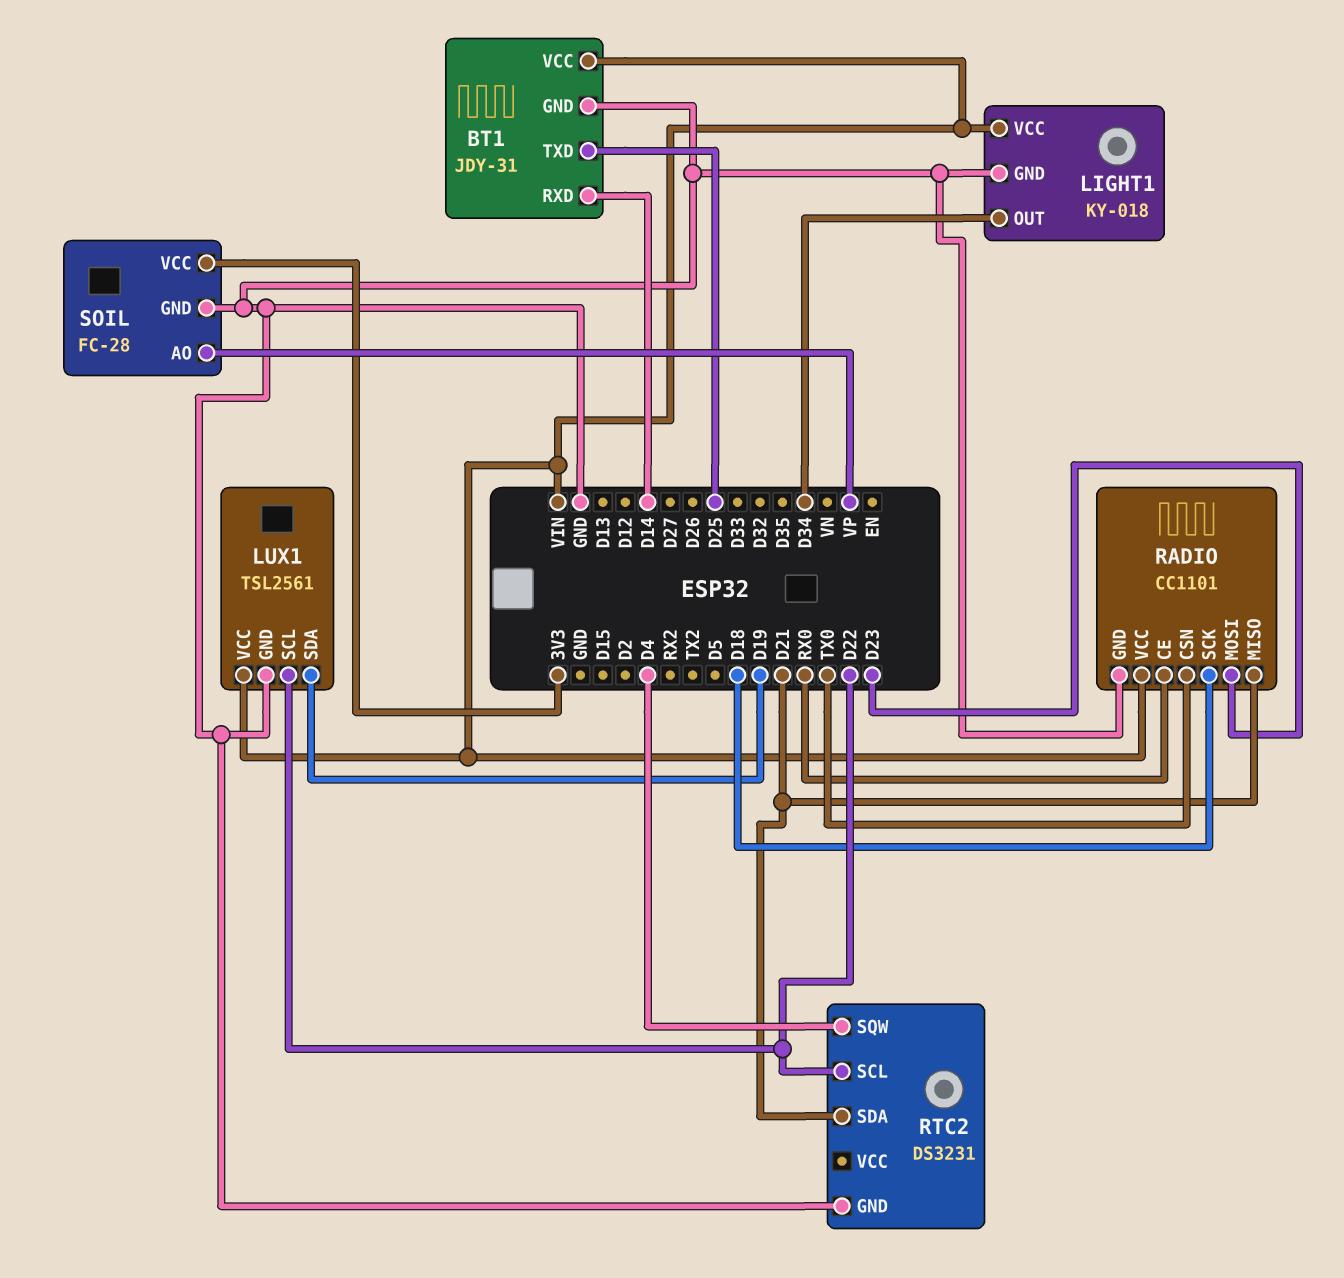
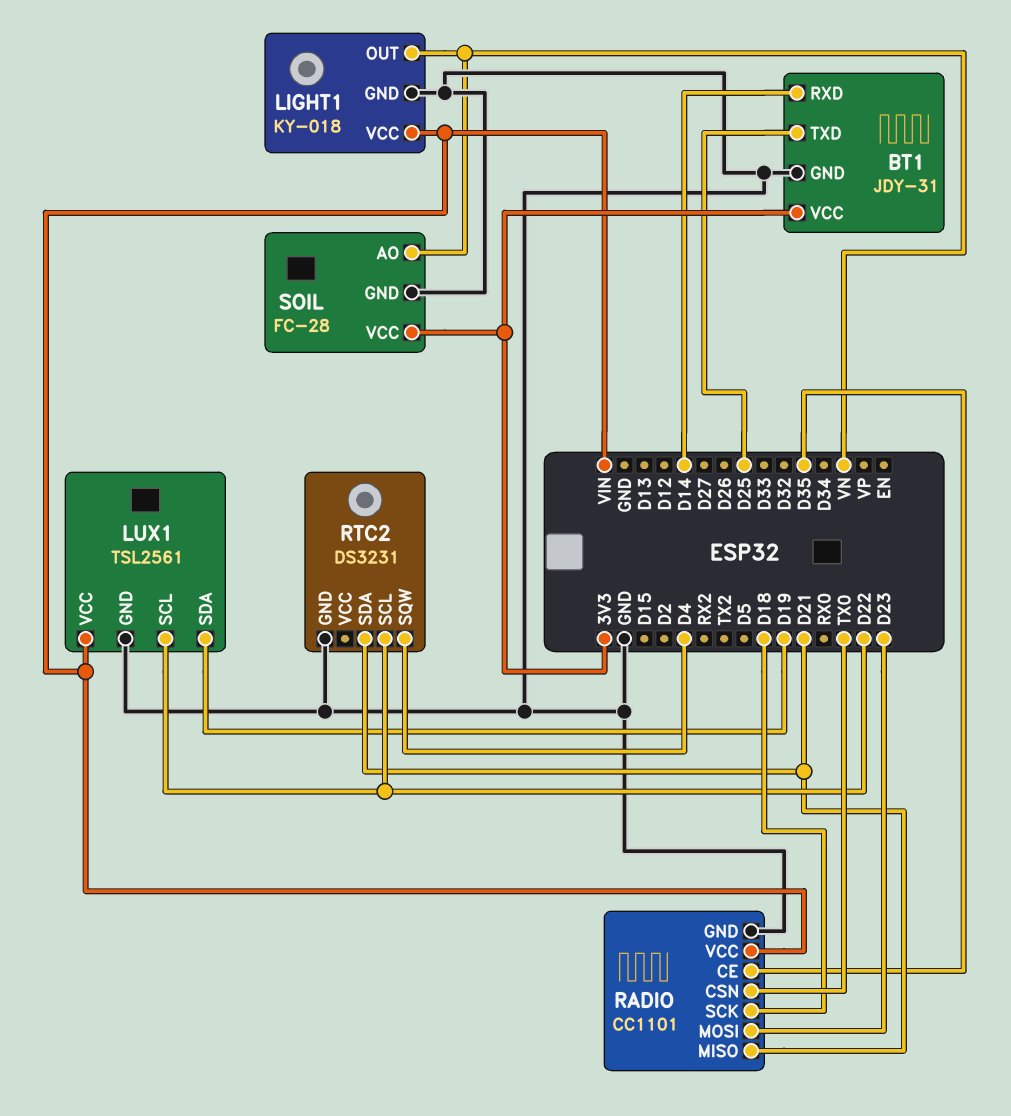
BT1 pin VCC: VIN -> 3V3
LIGHT1 pin OUT: D34 -> VN
RADIO pin CE: RX0 -> D35
SOIL pin AO: VP -> VN

